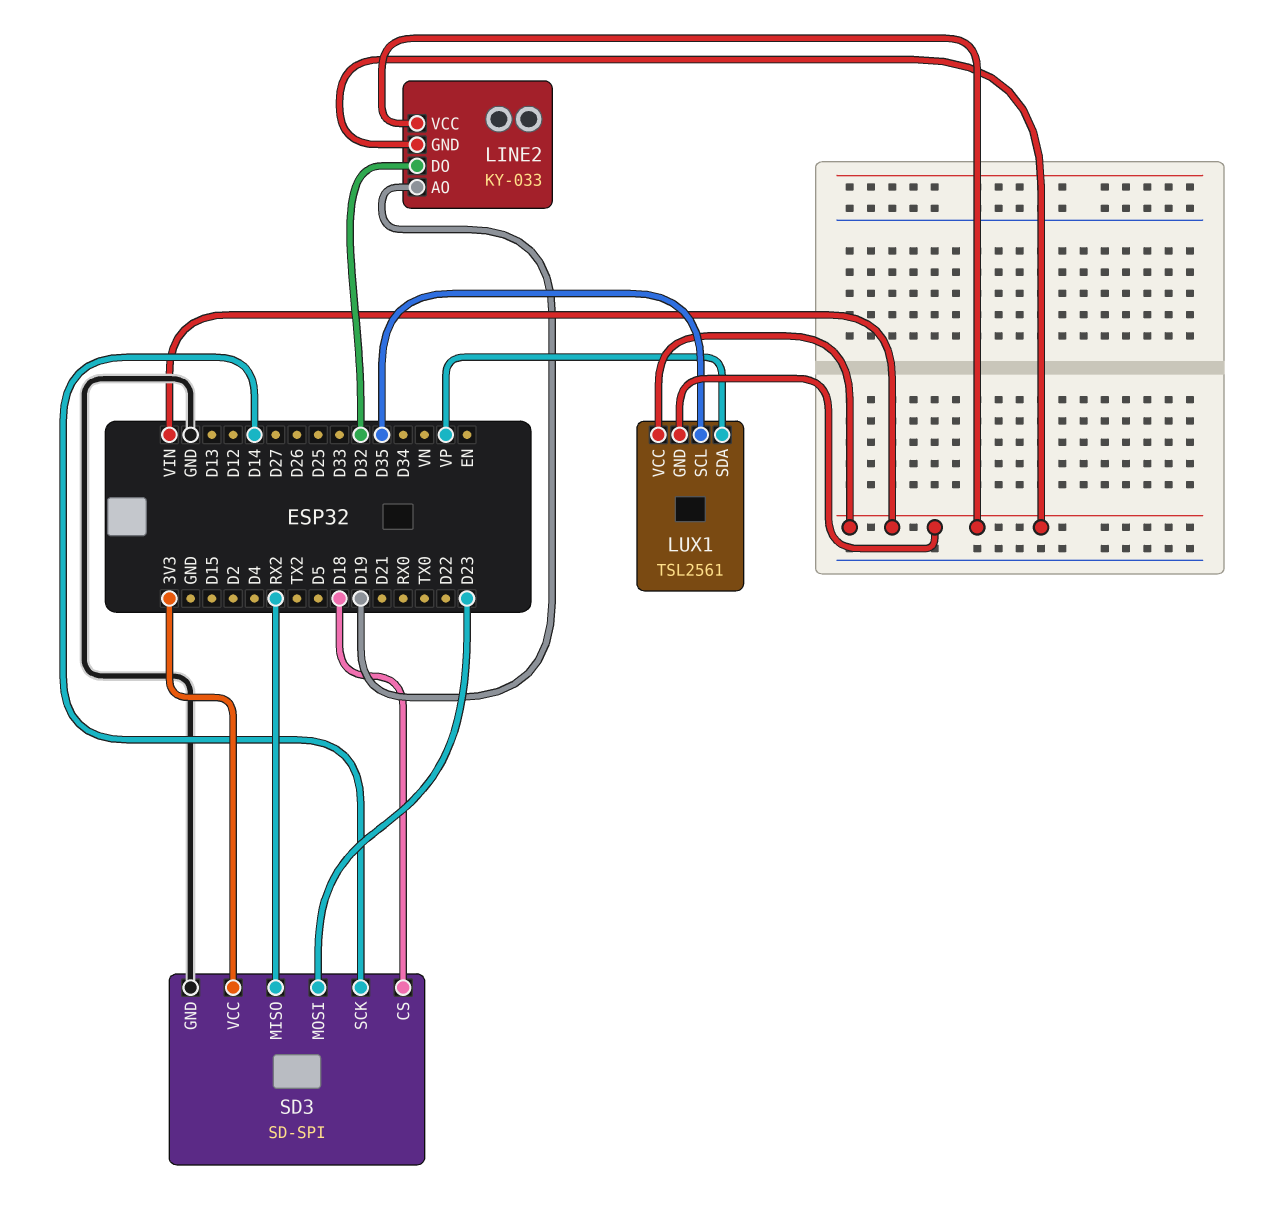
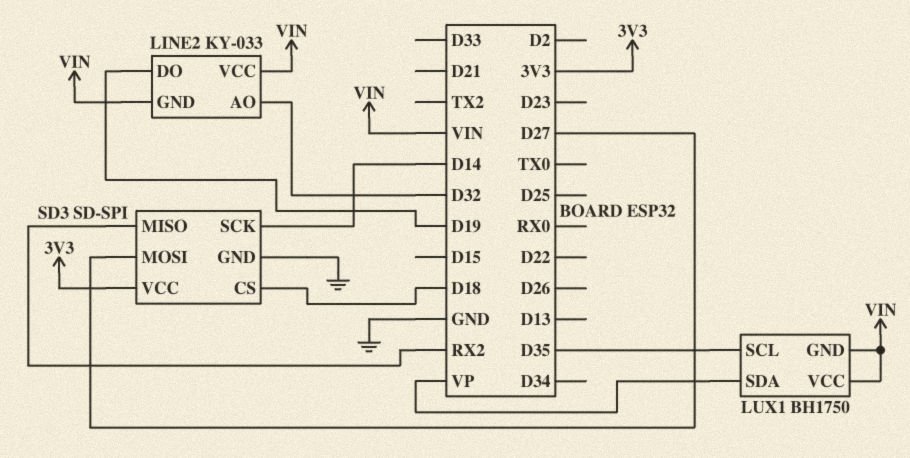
LINE2 pin AO: D19 -> D32
LINE2 pin DO: D32 -> D19
LUX1: TSL2561 -> BH1750
SD3 pin MOSI: D23 -> D27

